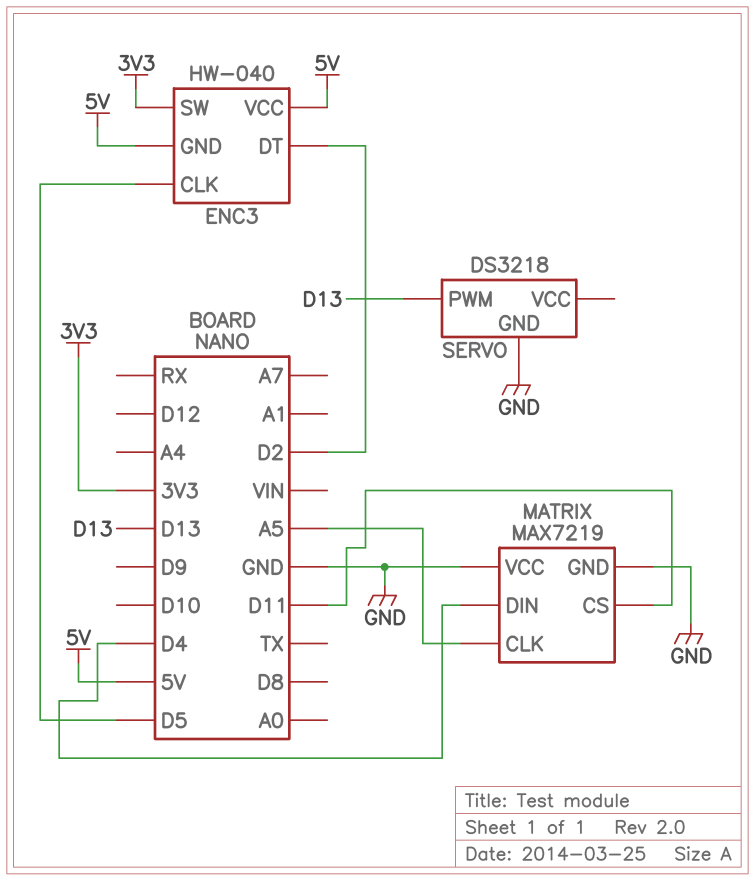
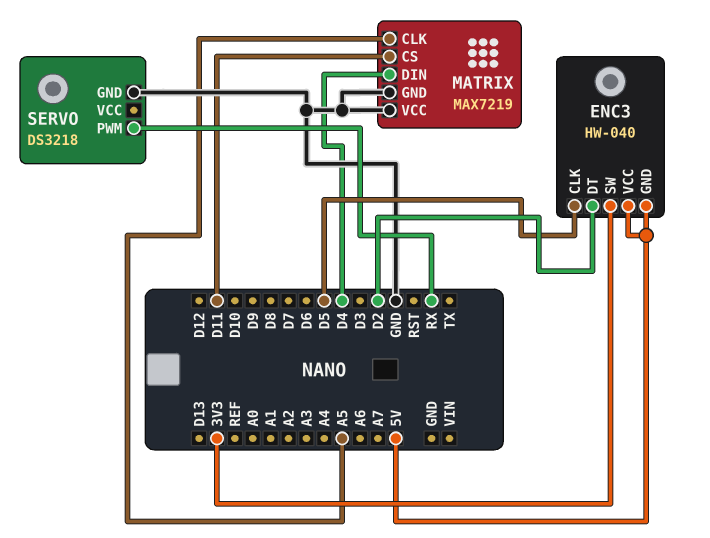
SERVO pin PWM: D13 -> RX

